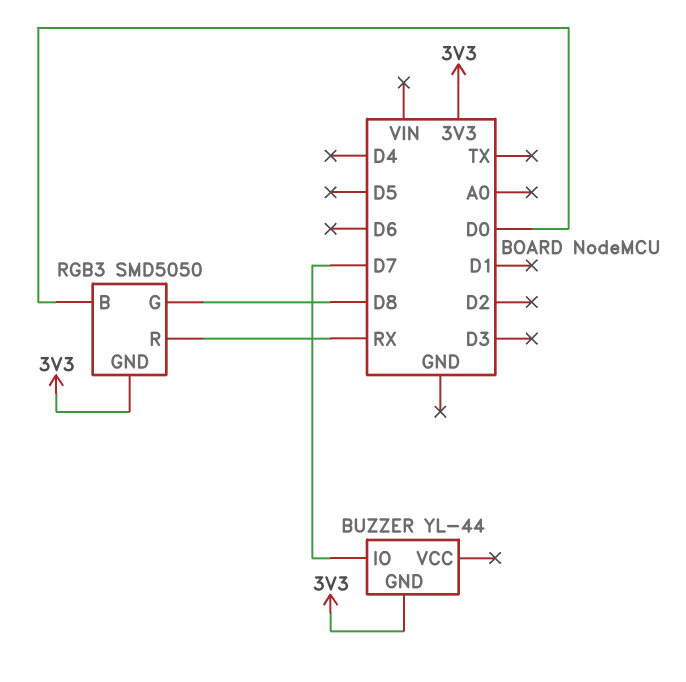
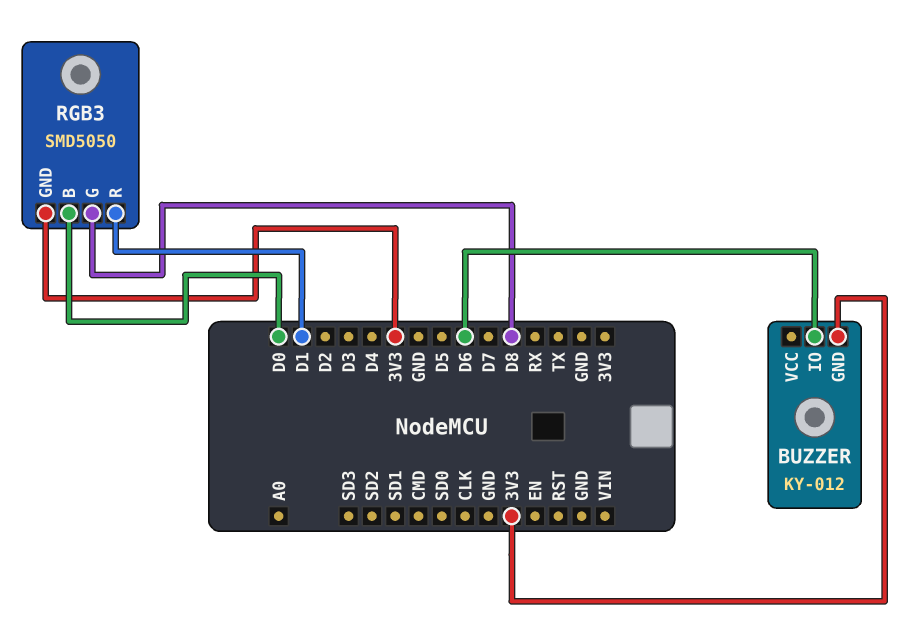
BUZZER: YL-44 -> KY-012
BUZZER pin IO: D7 -> D6
RGB3 pin R: RX -> D1

